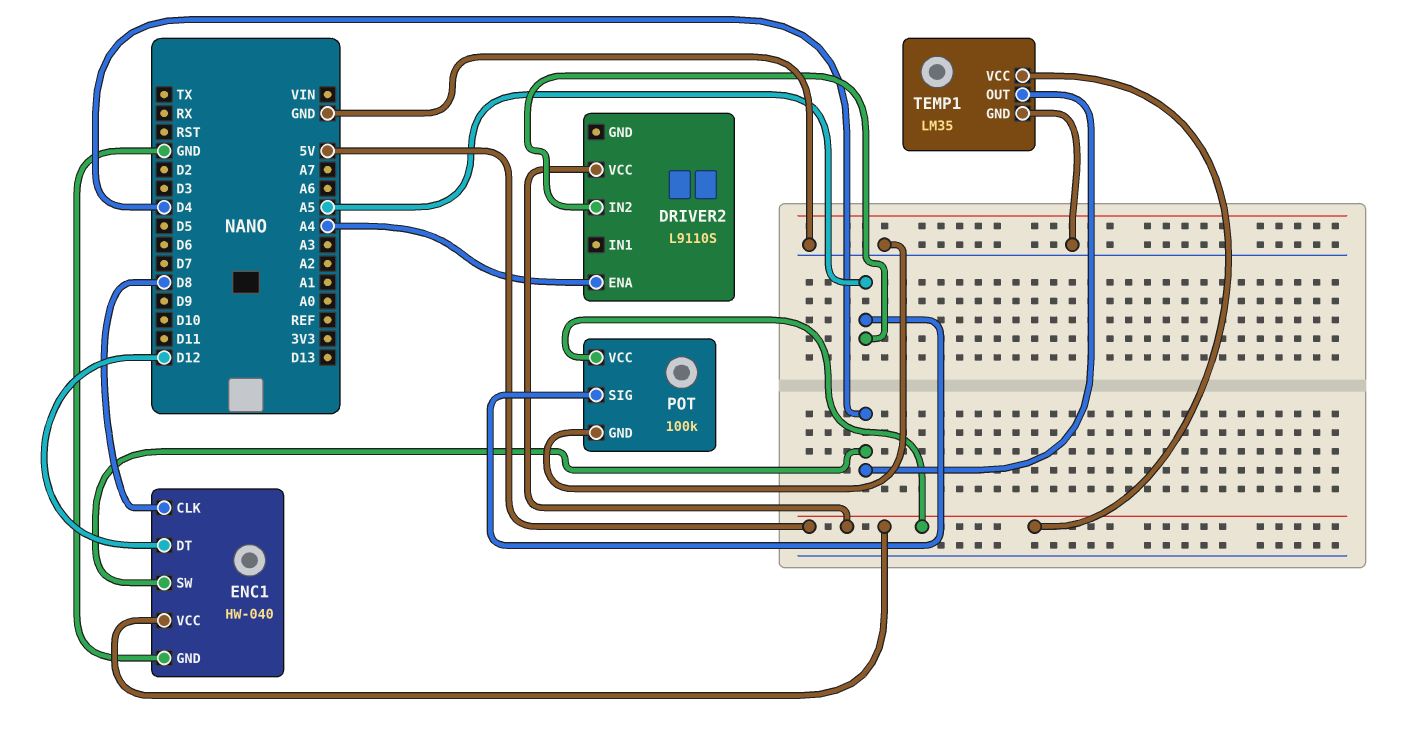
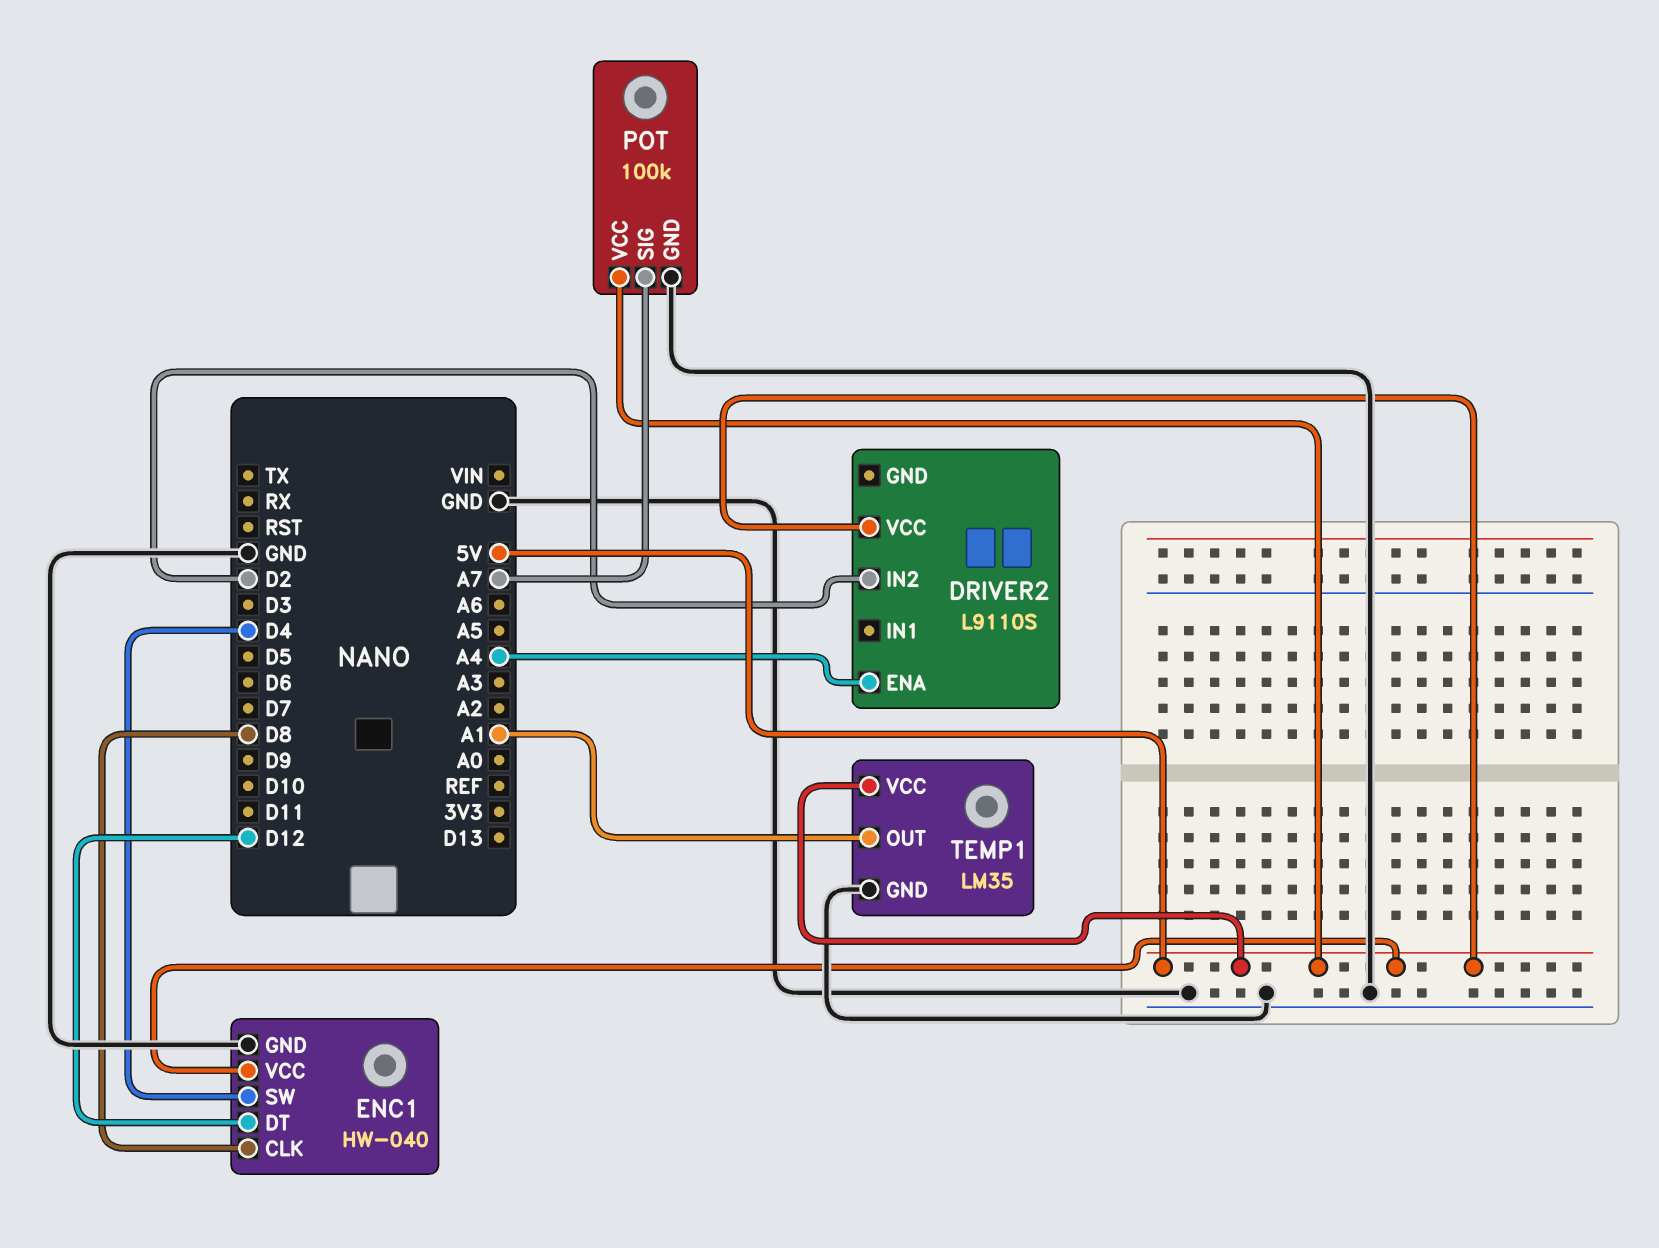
DRIVER2 pin IN2: A5 -> D2
POT pin SIG: A5 -> A7
TEMP1 pin OUT: D4 -> A1

